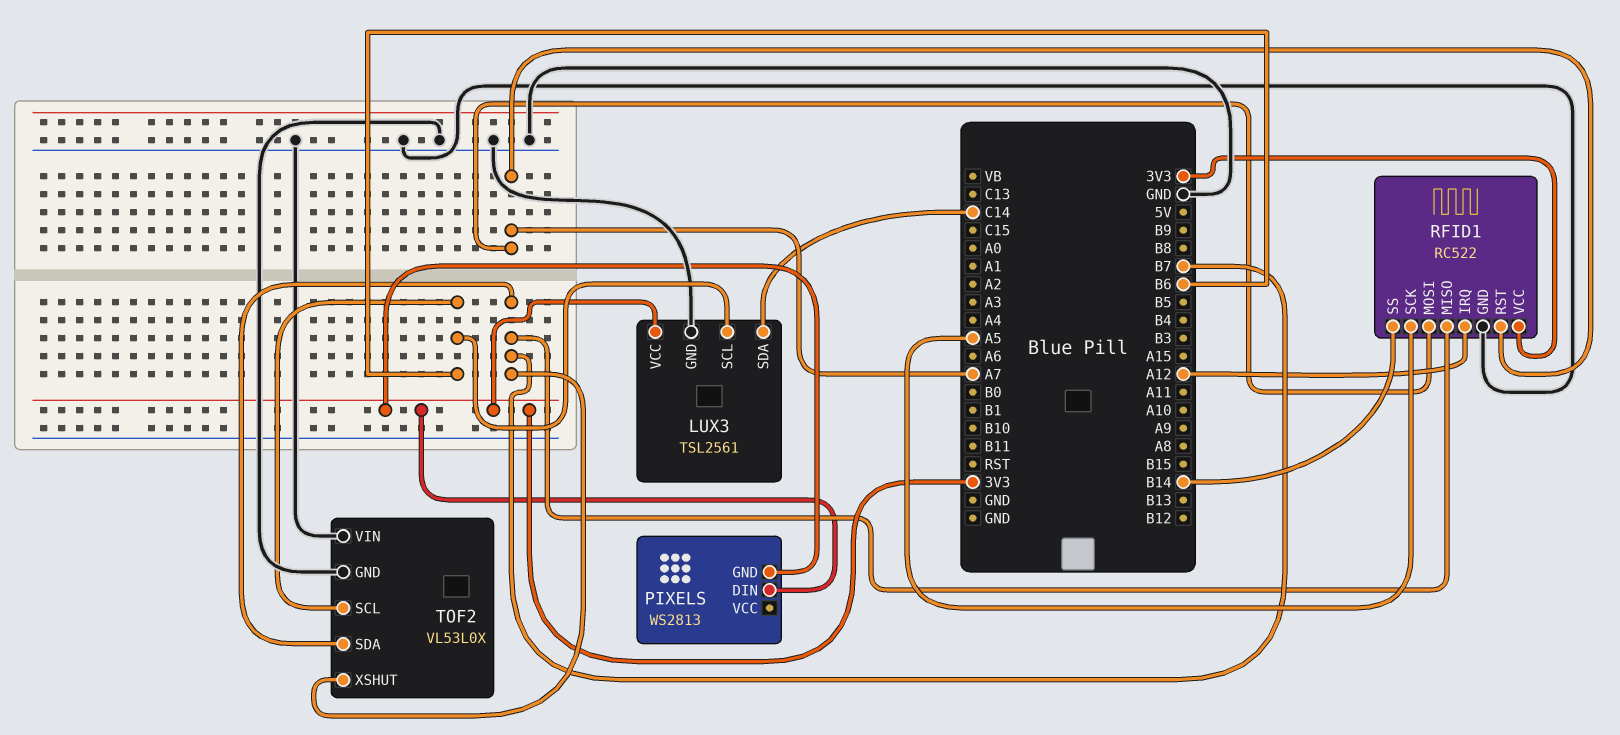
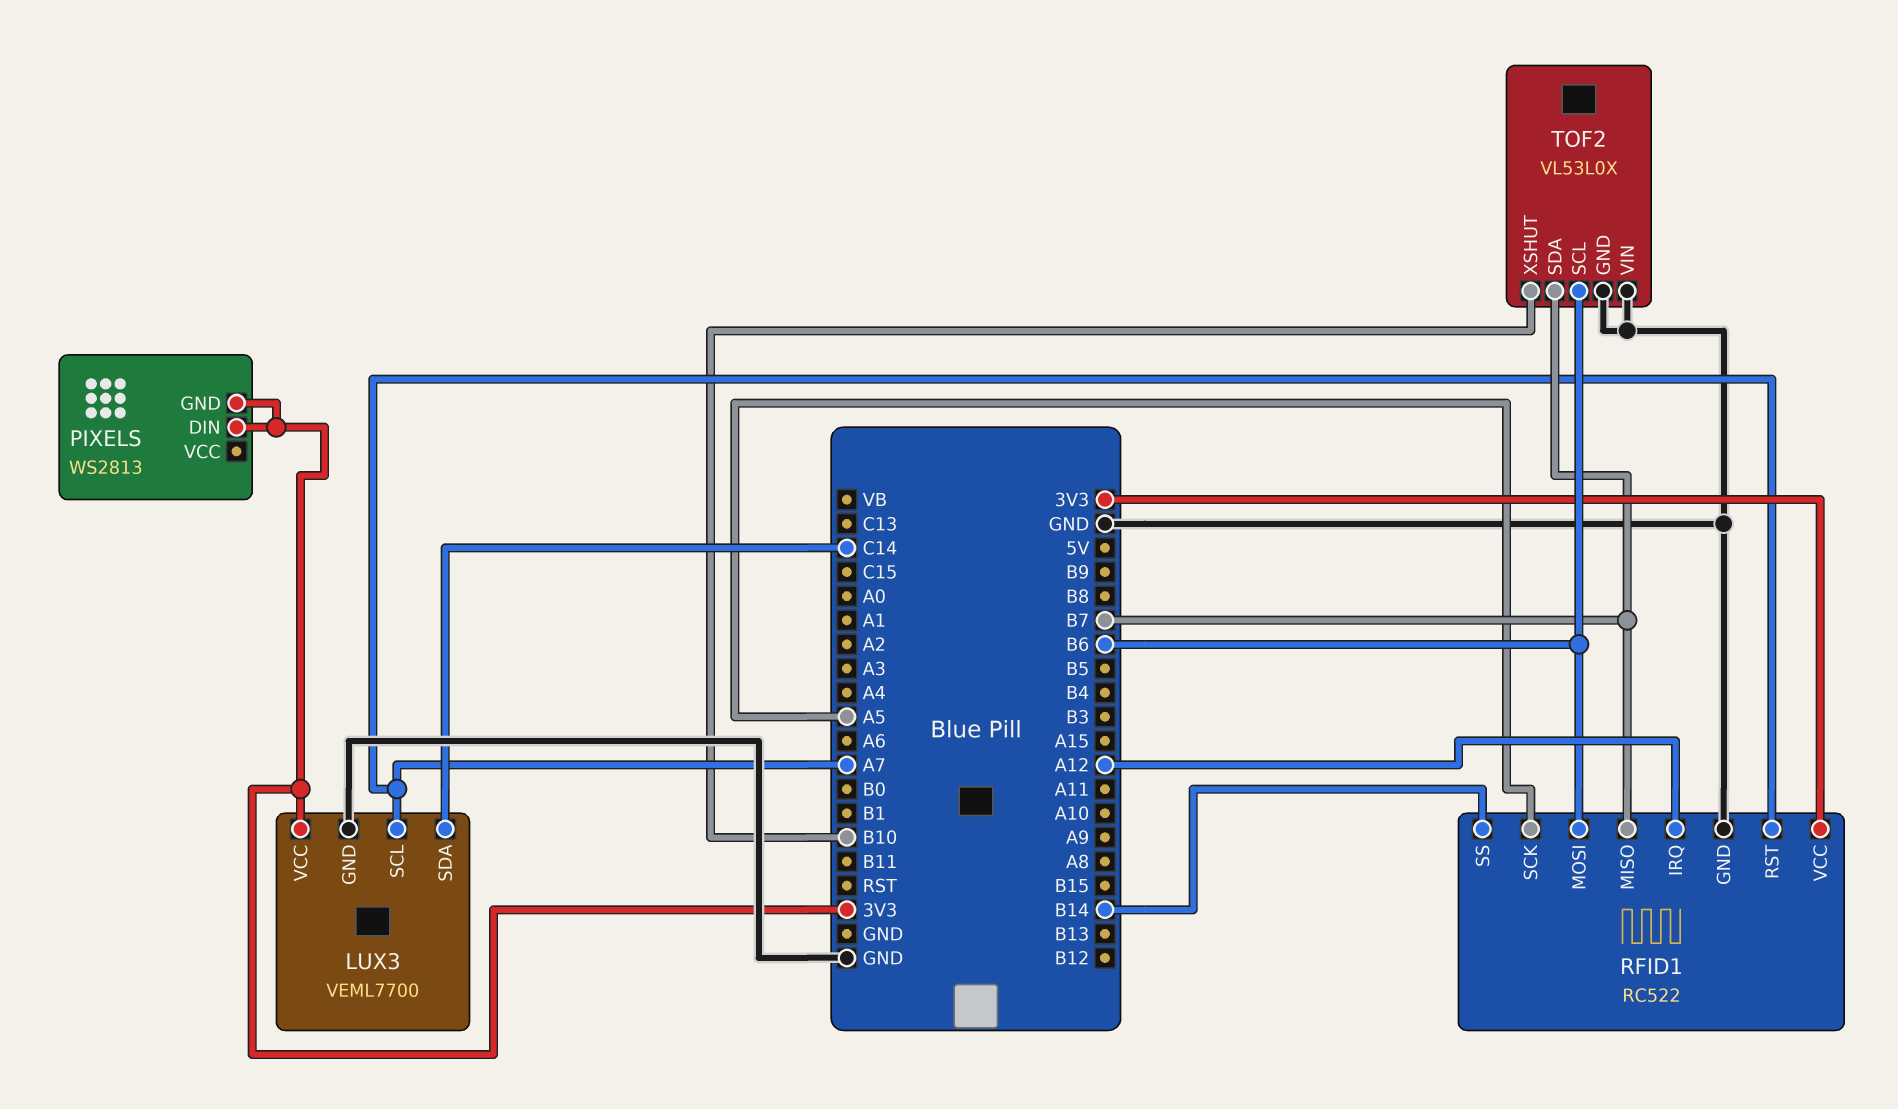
LUX3: TSL2561 -> VEML7700
LUX3 pin SCL: B6 -> A7
RFID1 pin MOSI: A7 -> B6
TOF2 pin XSHUT: B7 -> B10

